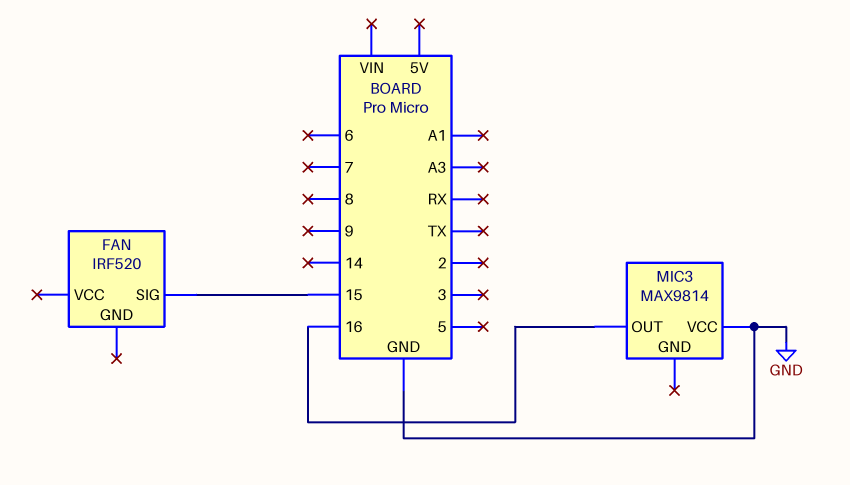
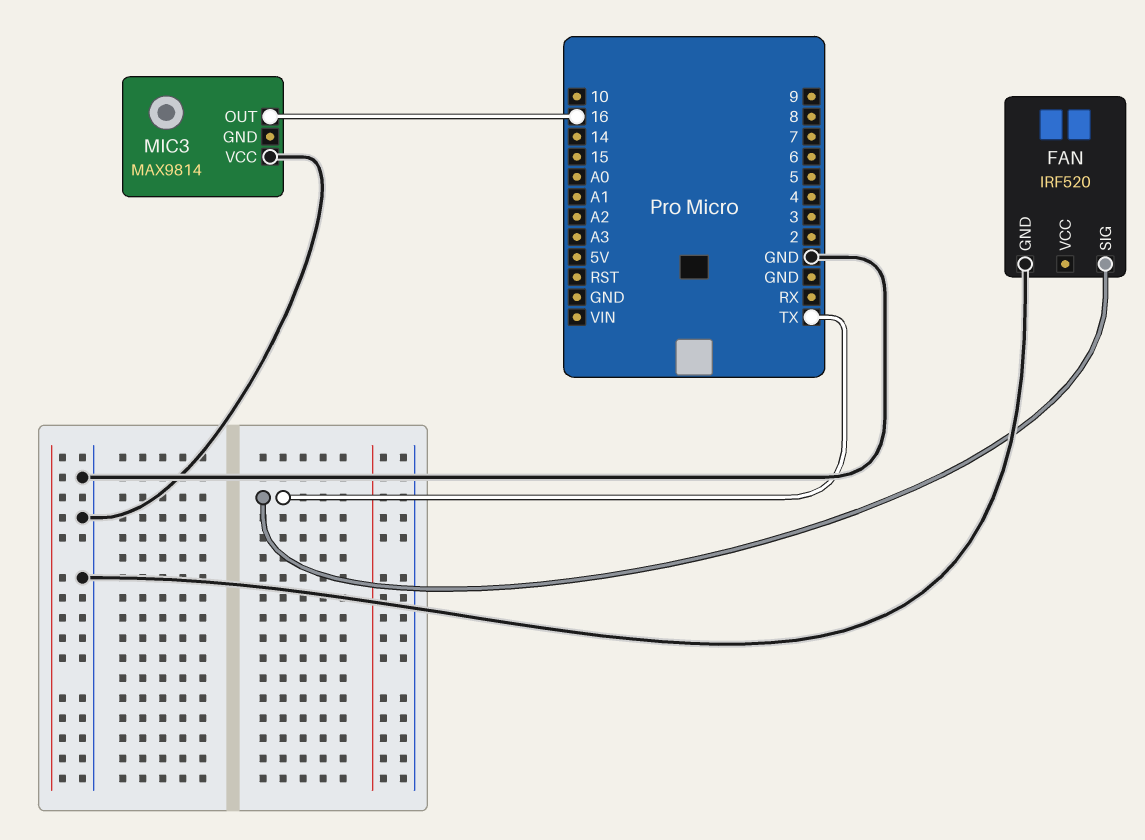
FAN pin GND: none -> GND
FAN pin SIG: 15 -> TX

